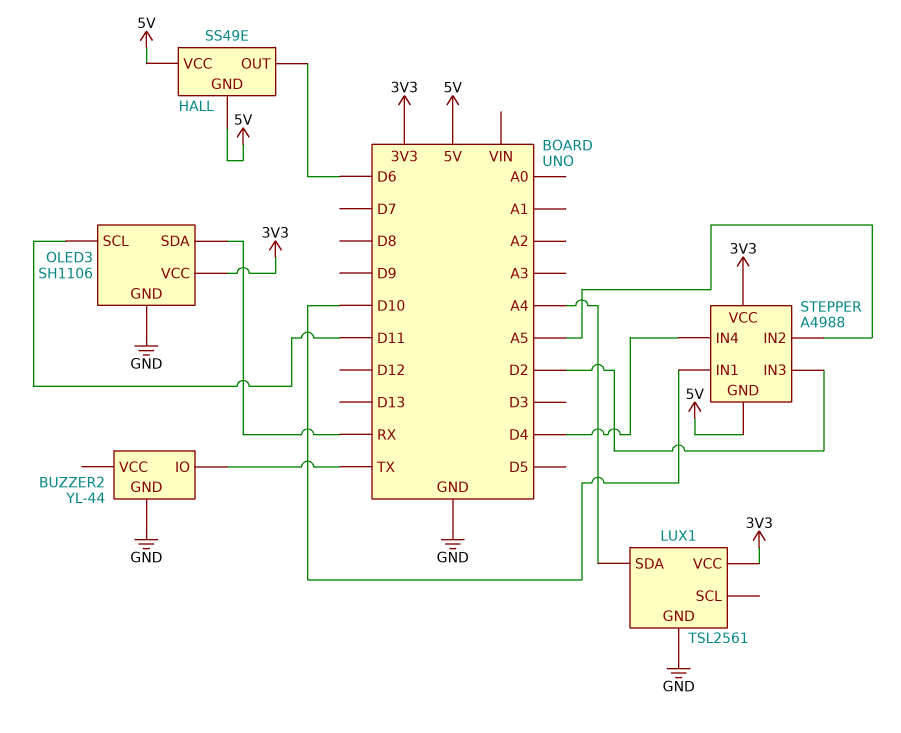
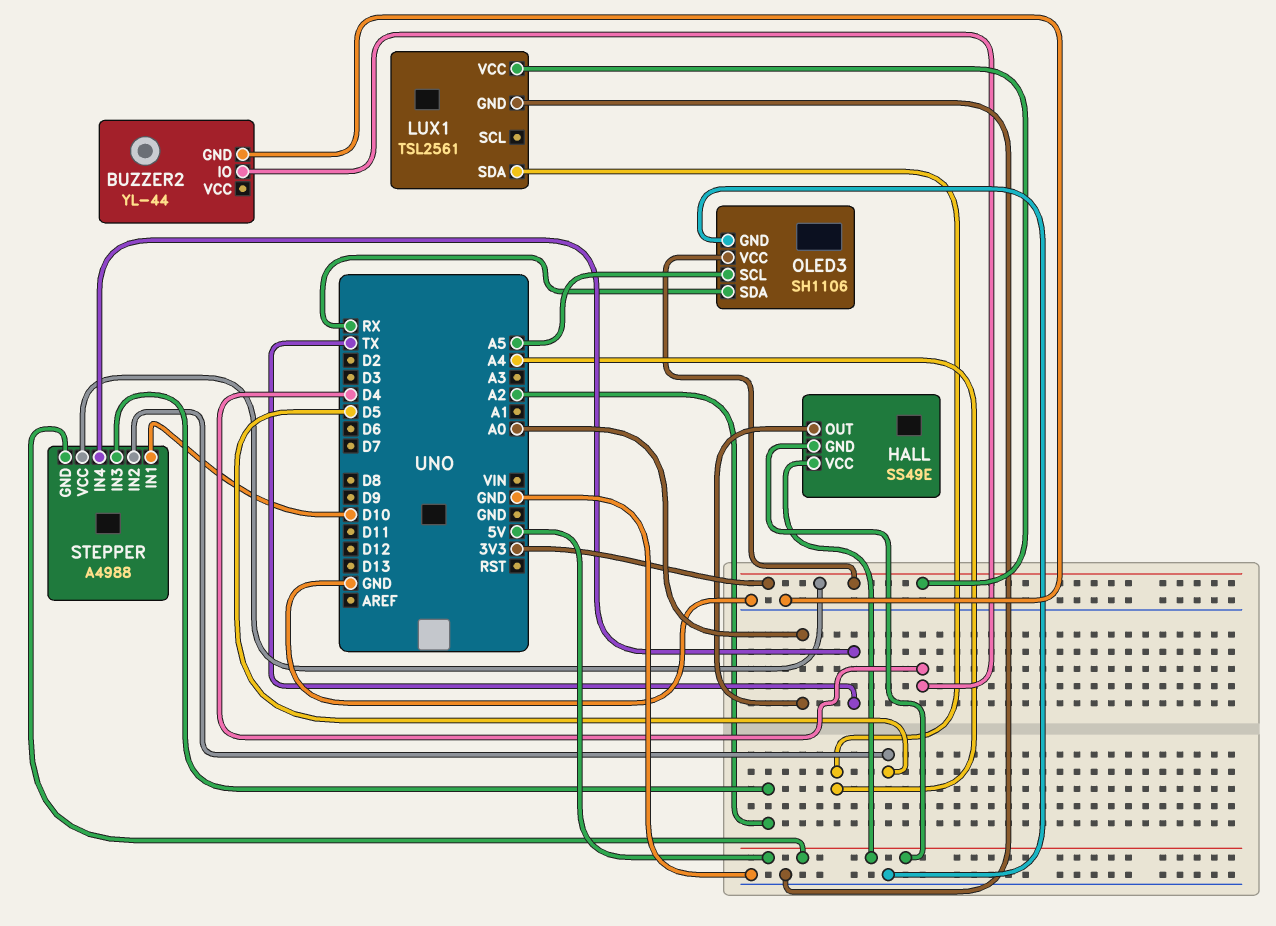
BUZZER2 pin IO: TX -> D4
HALL pin OUT: D6 -> A0
OLED3 pin SCL: D11 -> A5
STEPPER pin IN2: A5 -> D5
STEPPER pin IN3: D2 -> A2
STEPPER pin IN4: D4 -> TX

